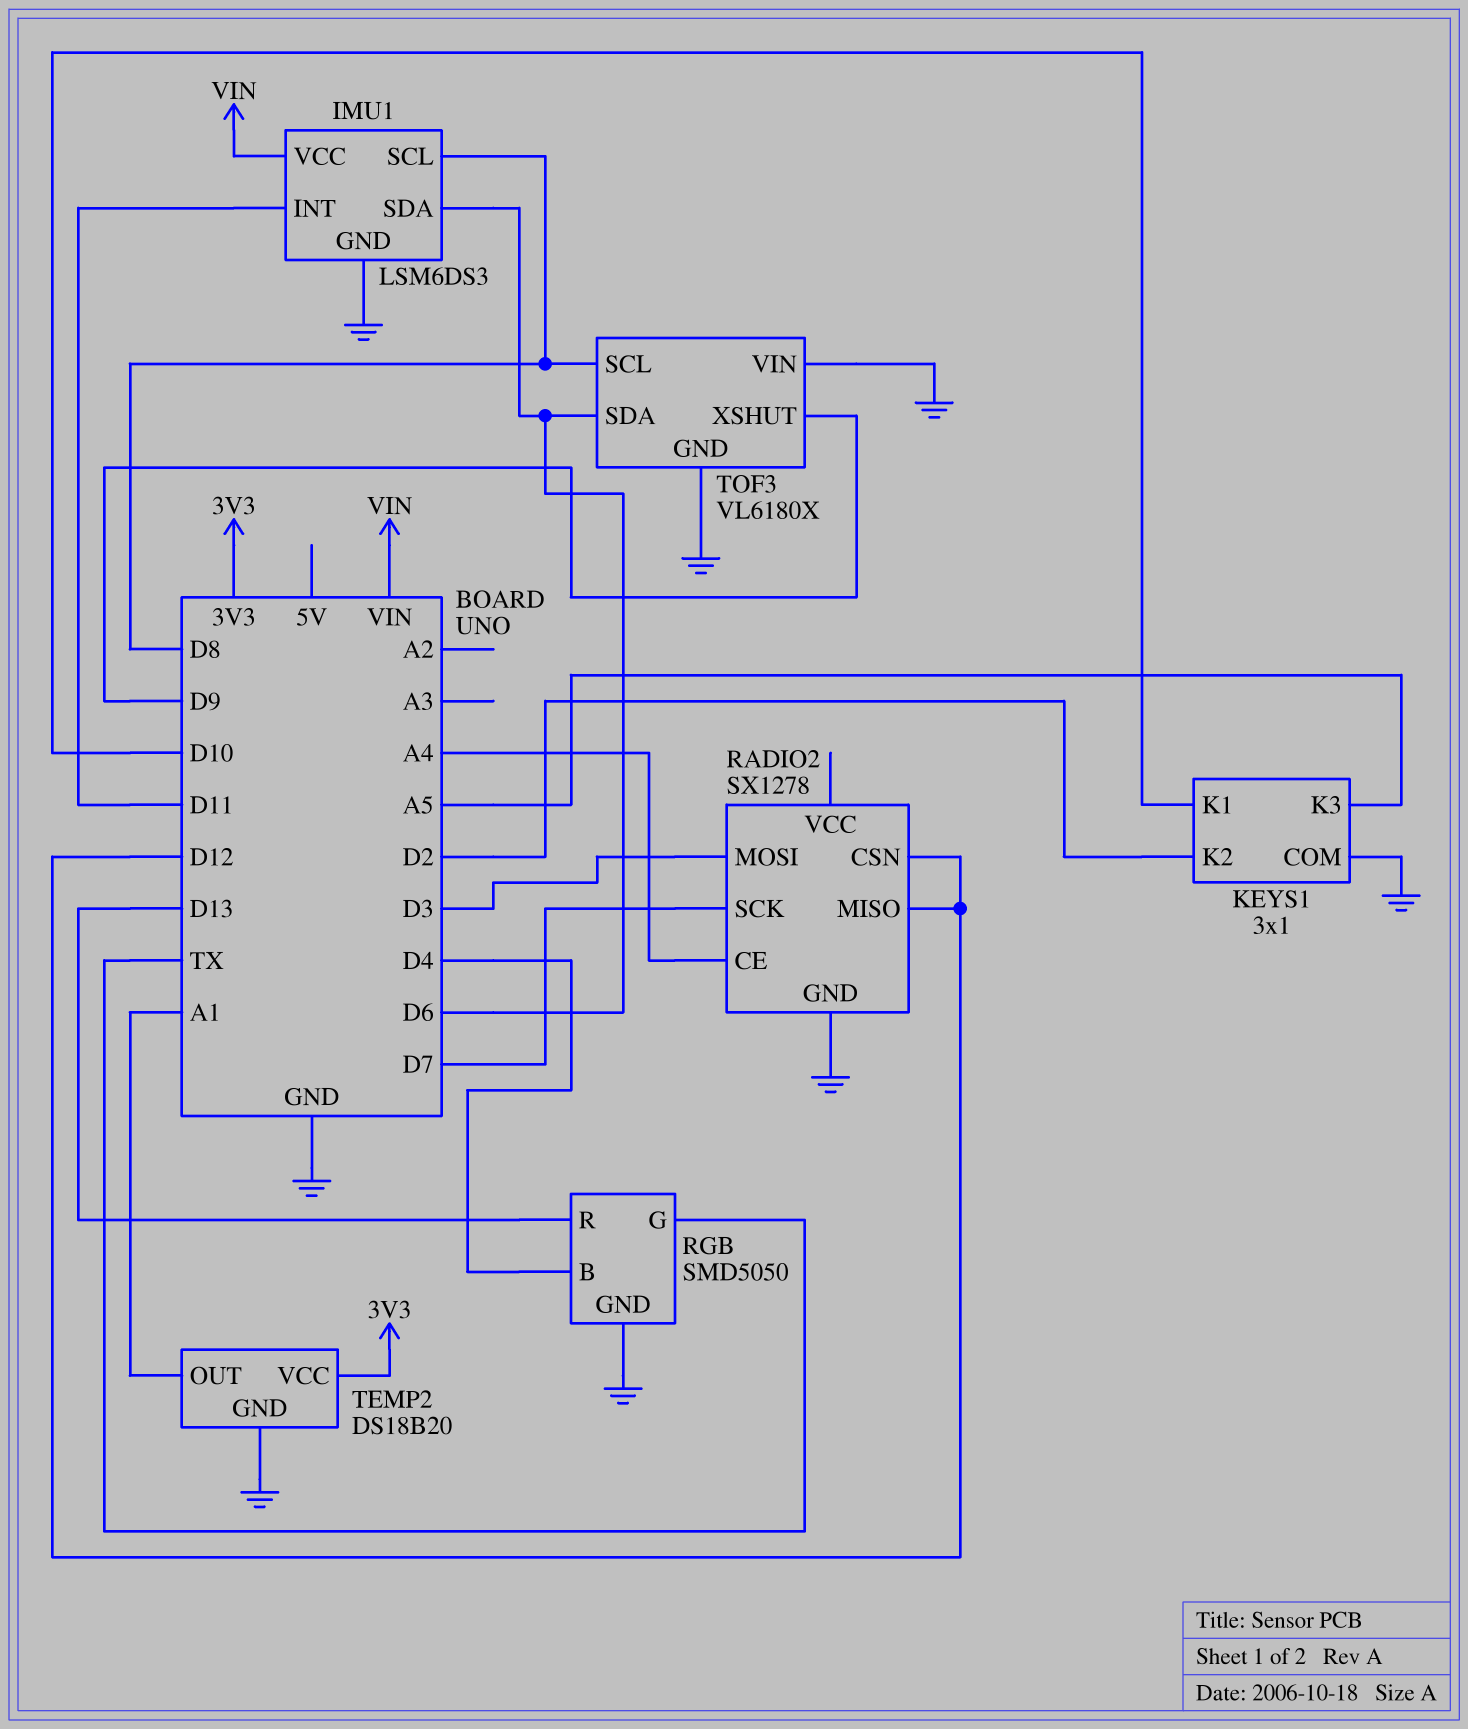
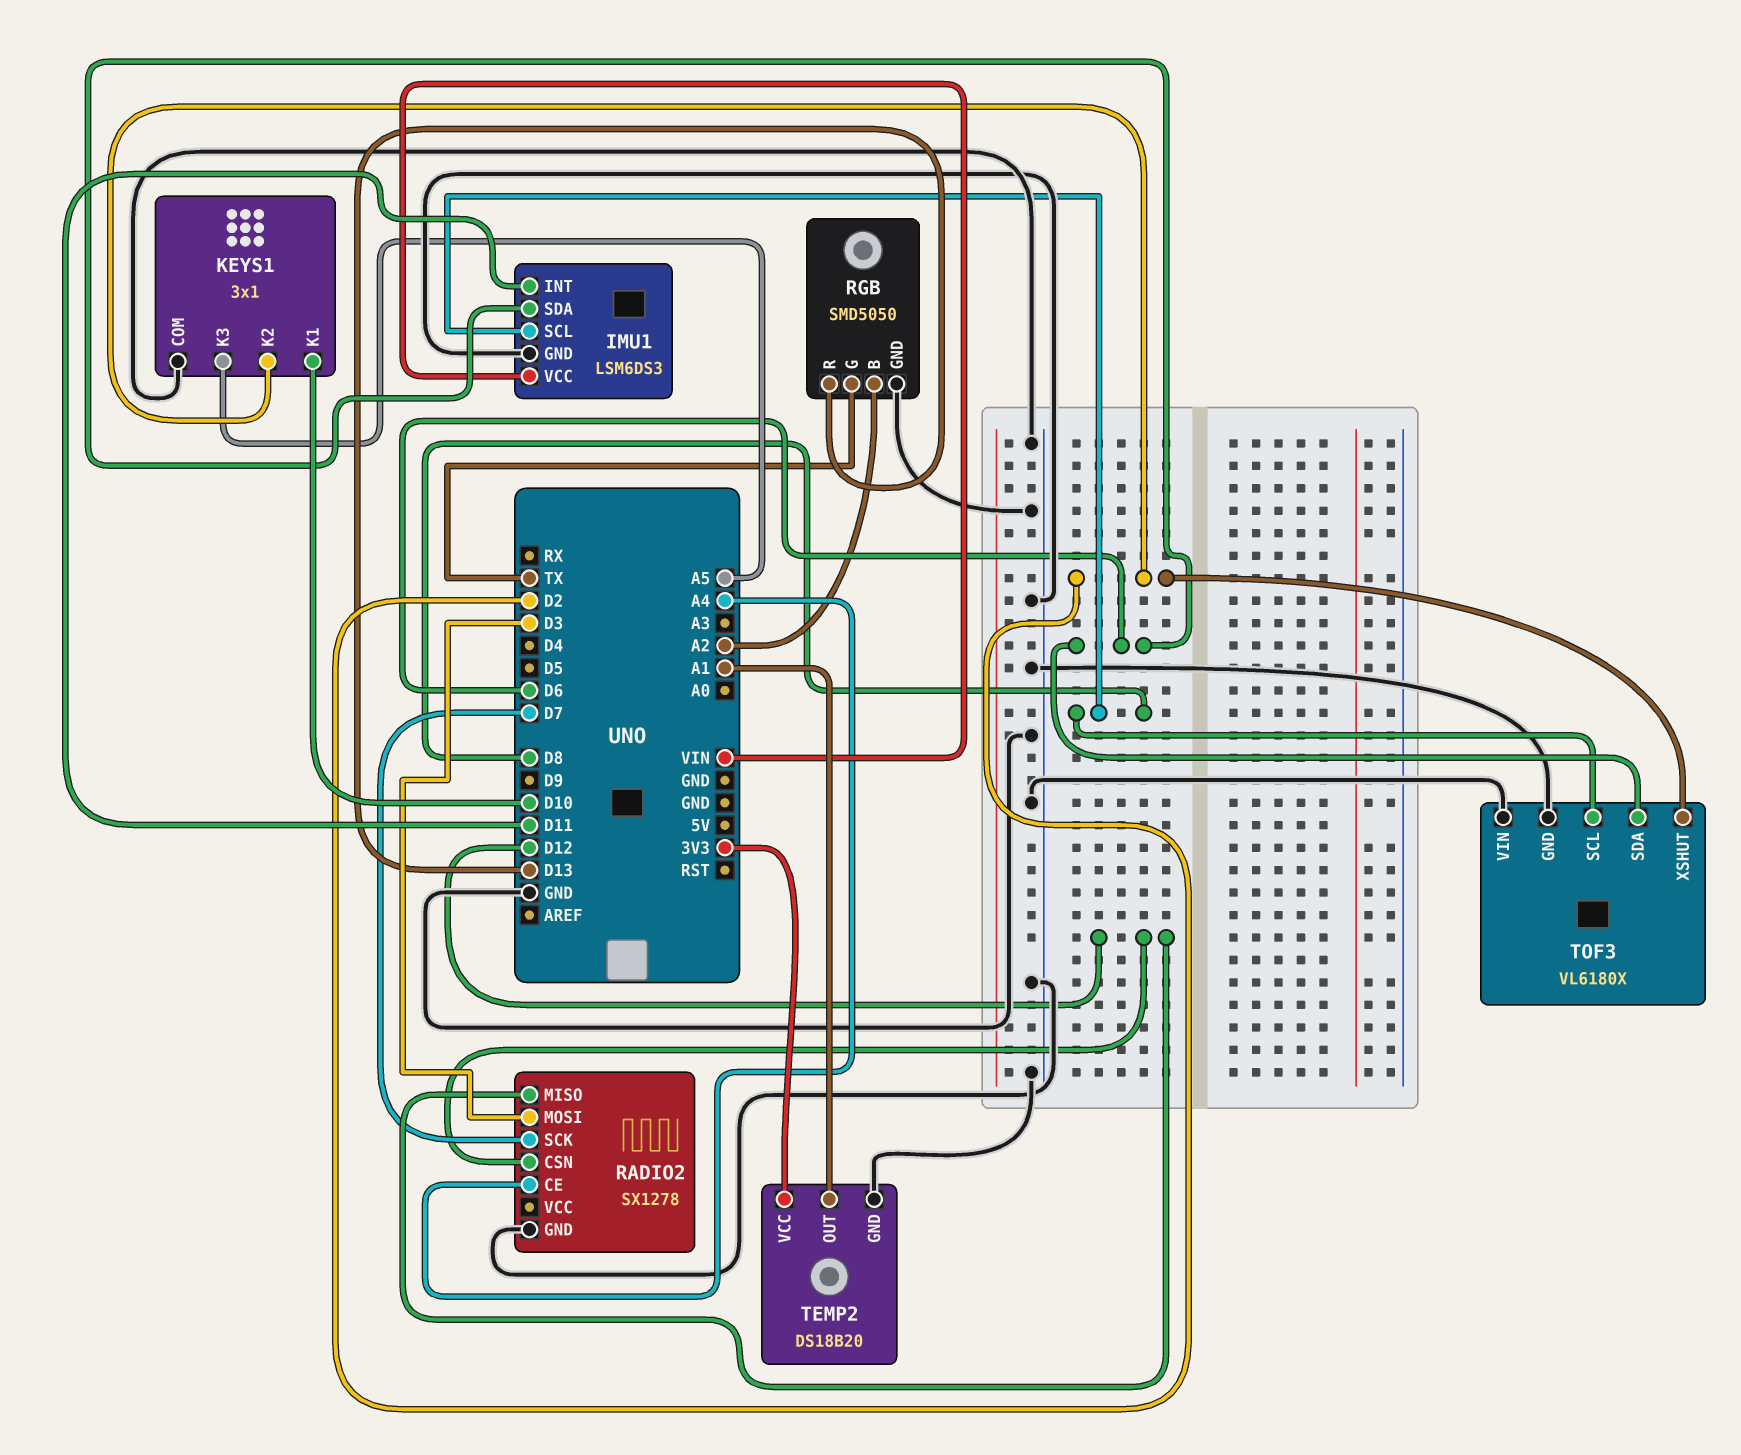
RGB pin B: D4 -> A2
TOF3 pin XSHUT: D9 -> D2

